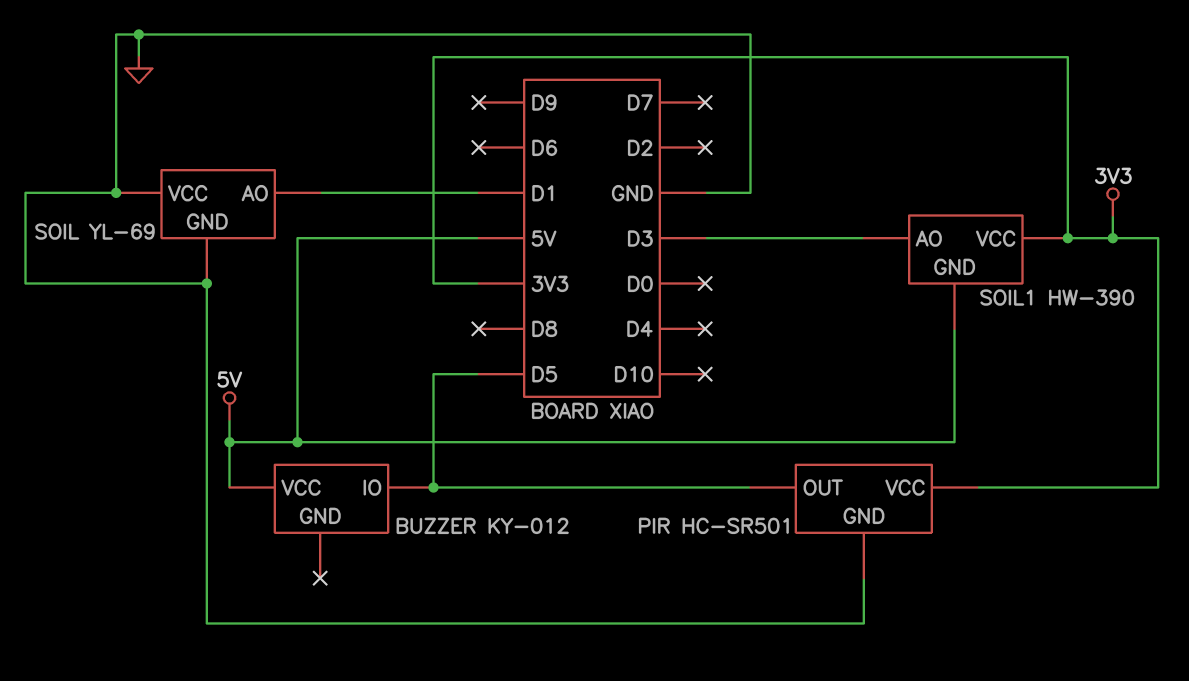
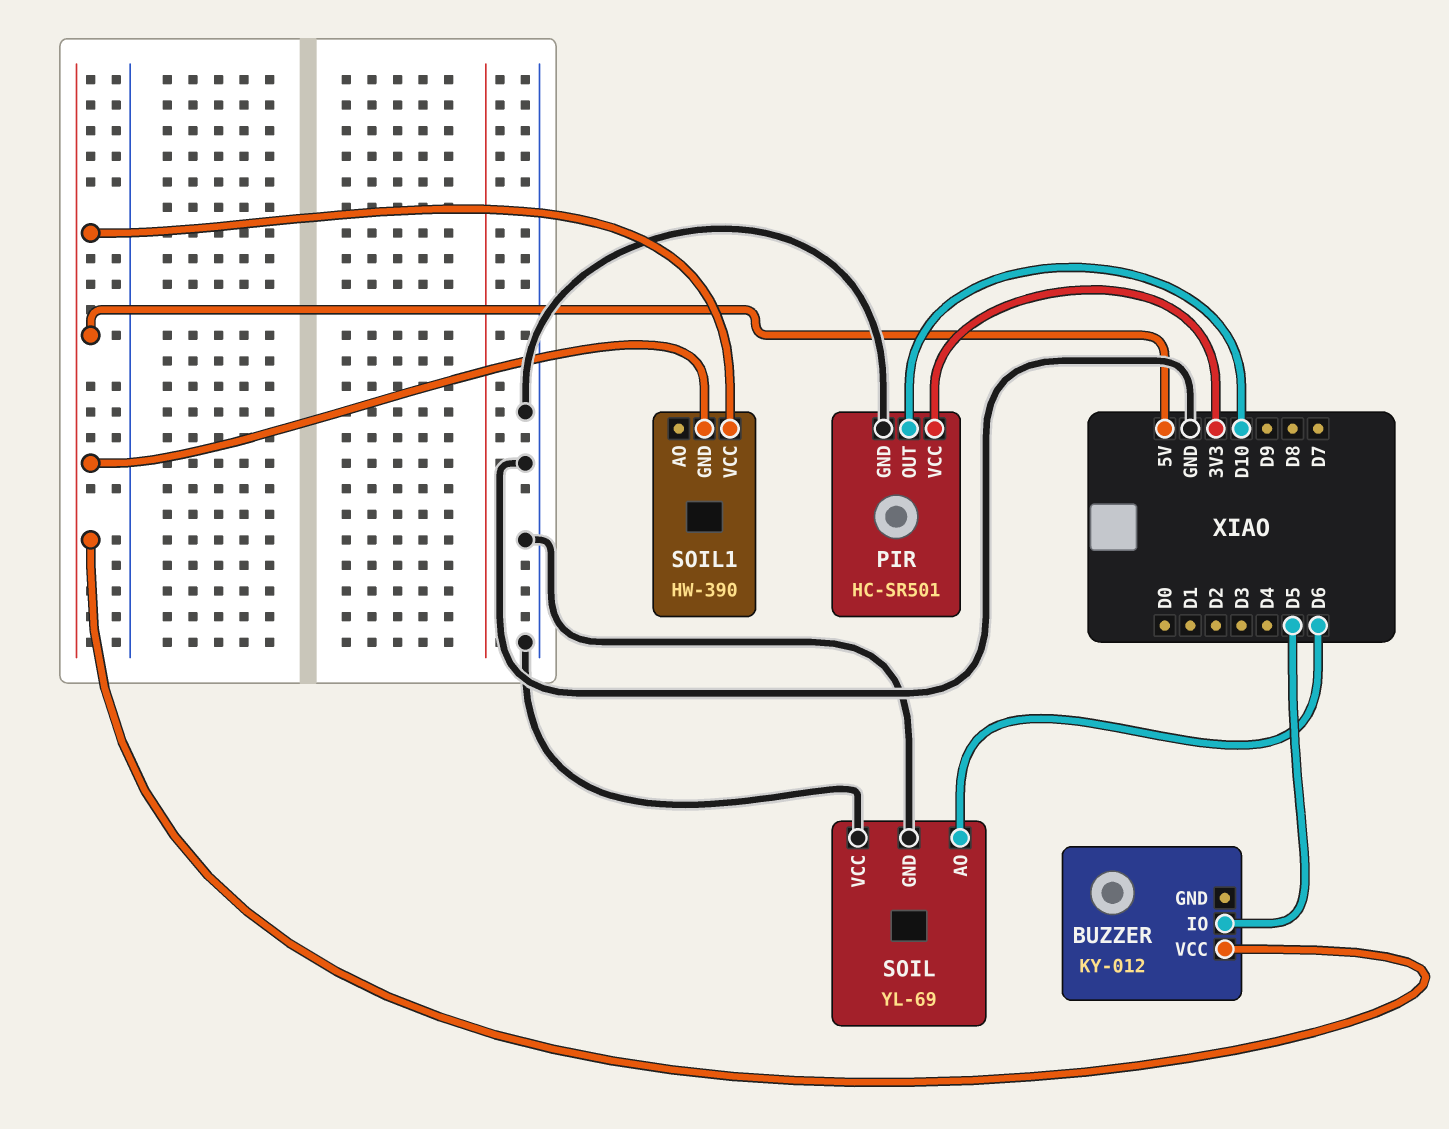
PIR pin OUT: D5 -> D10
SOIL pin AO: D1 -> D6
SOIL1 pin AO: D3 -> none
SOIL1 pin VCC: 3V3 -> 5V

